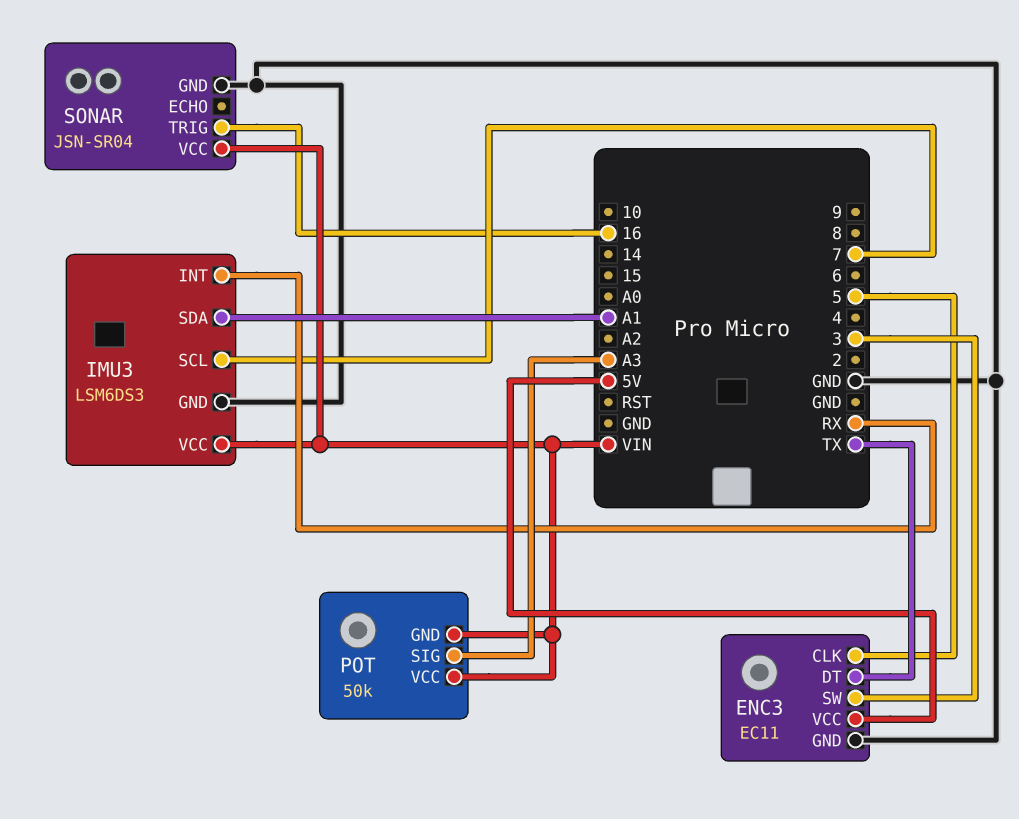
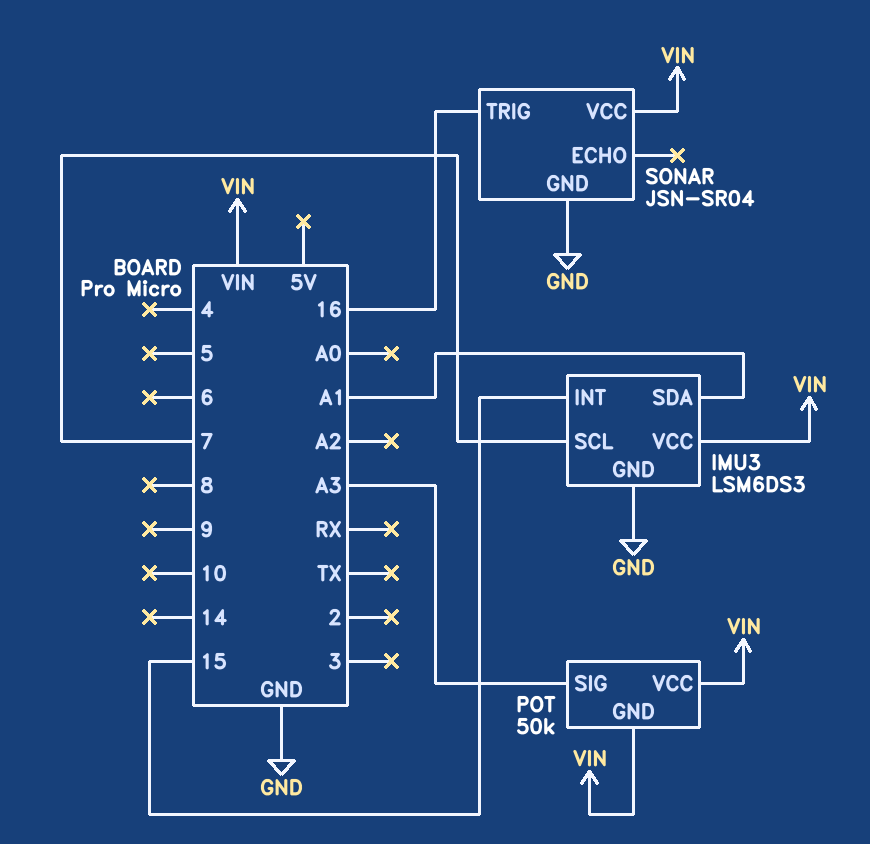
ENC3: EC11 -> none
ENC3 pin CLK: 5 -> none
ENC3 pin DT: TX -> none
ENC3 pin GND: GND -> none
ENC3 pin SW: 3 -> none
ENC3 pin VCC: 5V -> none
IMU3 pin INT: RX -> 15

